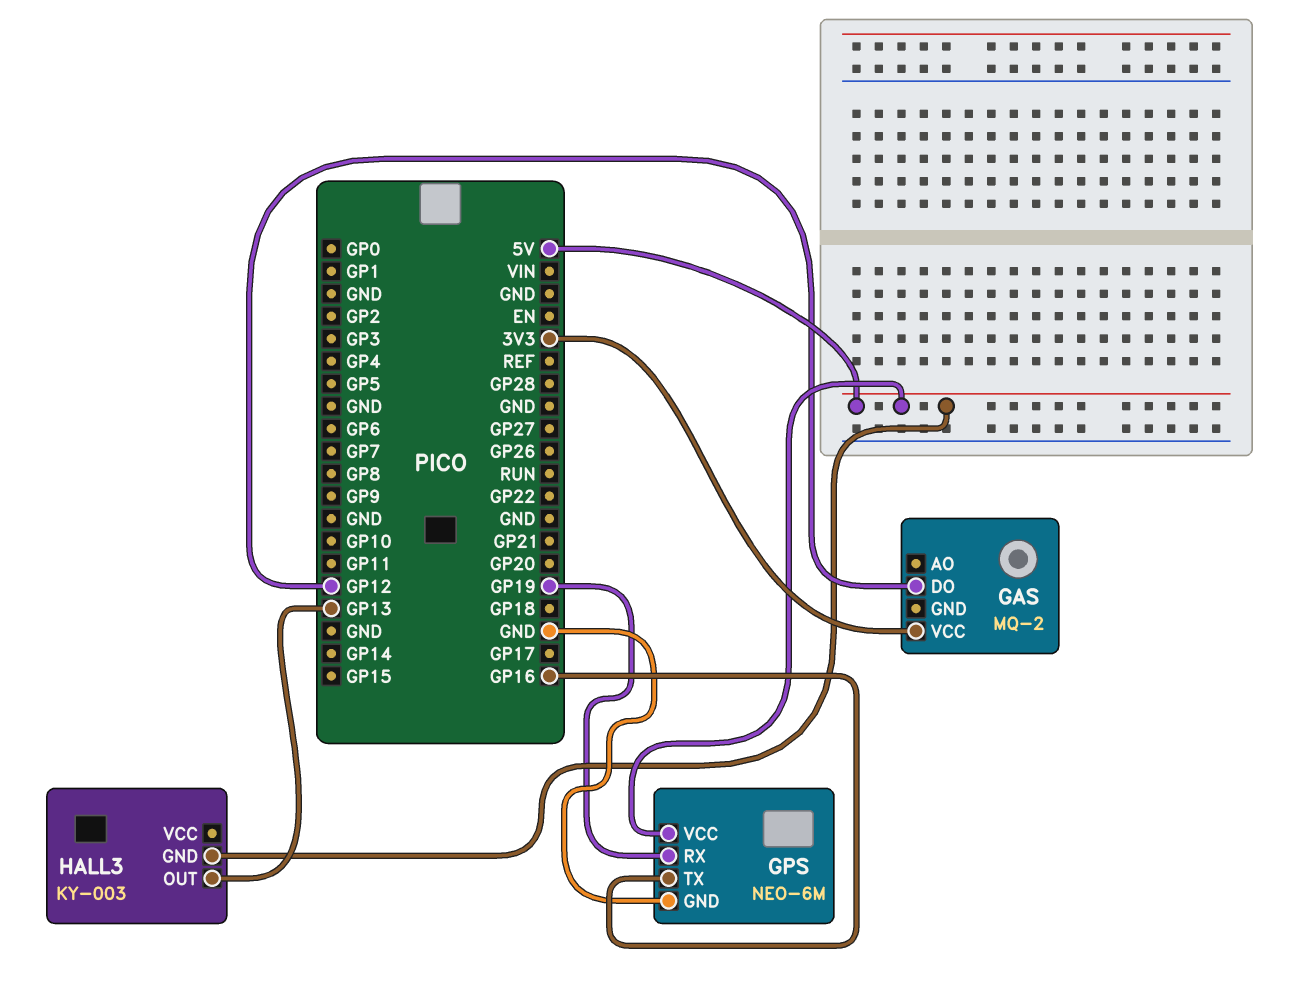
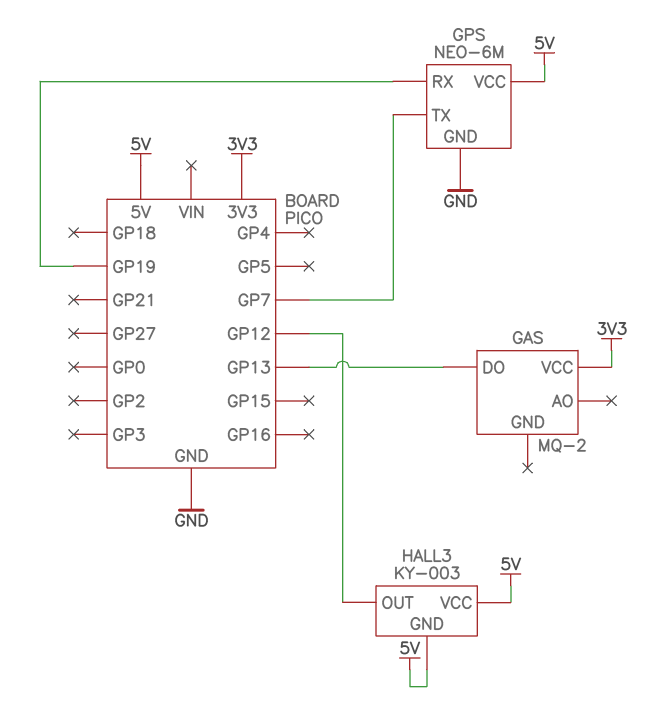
GAS pin DO: GP12 -> GP13
GPS pin TX: GP16 -> GP7
HALL3 pin OUT: GP13 -> GP12
HALL3 pin VCC: none -> 5V

